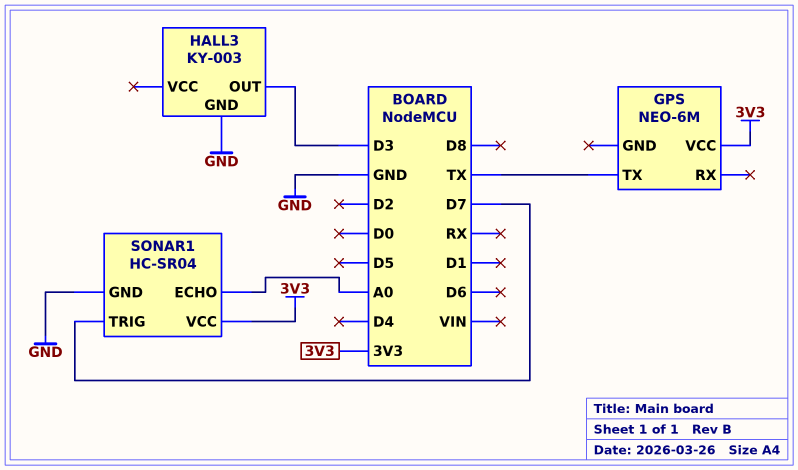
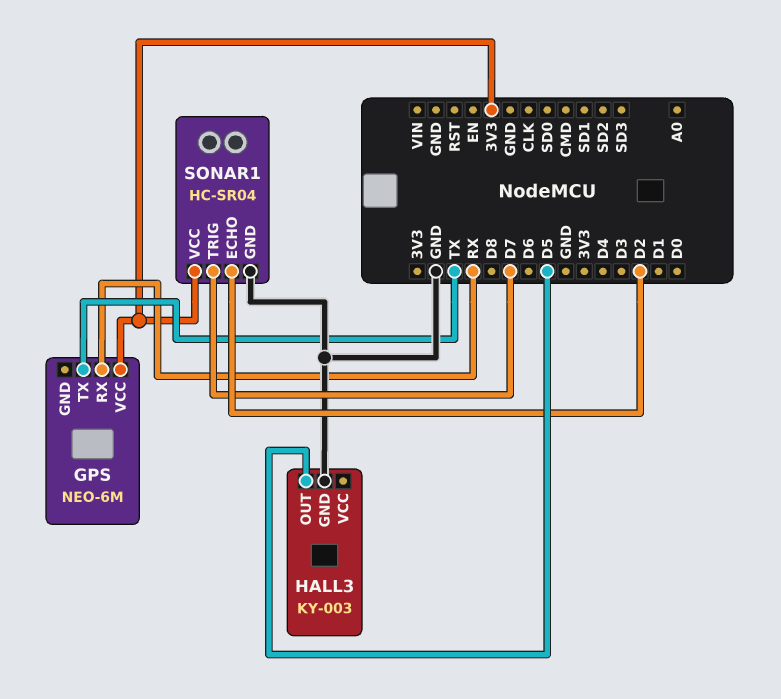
GPS pin RX: none -> RX
HALL3 pin OUT: D3 -> D5
SONAR1 pin ECHO: A0 -> D2

